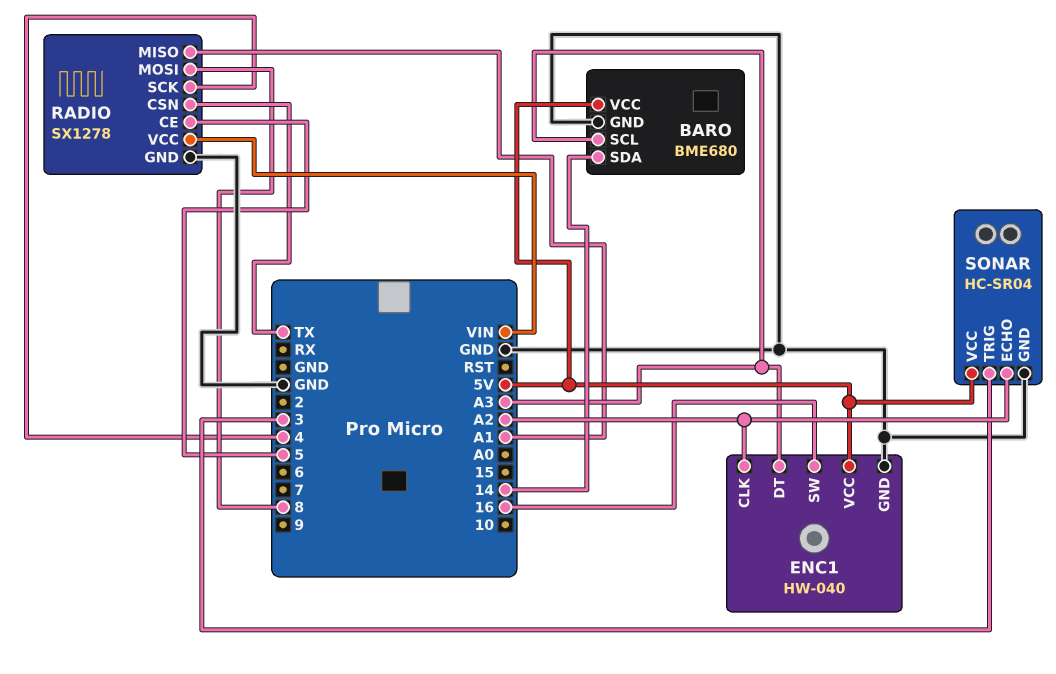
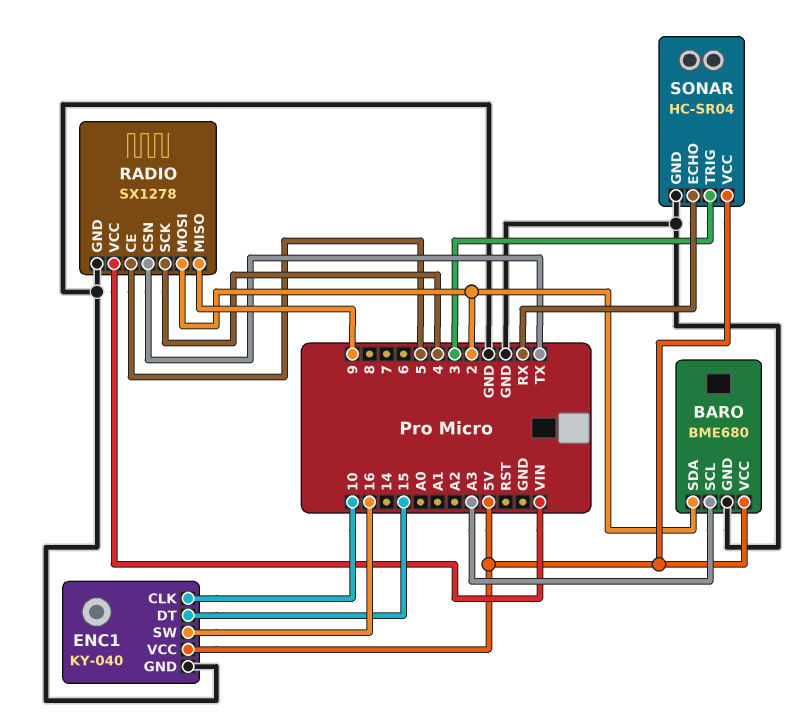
BARO pin SDA: 14 -> 2
ENC1: HW-040 -> KY-040
ENC1 pin CLK: A2 -> 10
ENC1 pin DT: A3 -> 15
RADIO pin MISO: A1 -> 9
RADIO pin MOSI: 8 -> 2
SONAR pin ECHO: A2 -> RX

